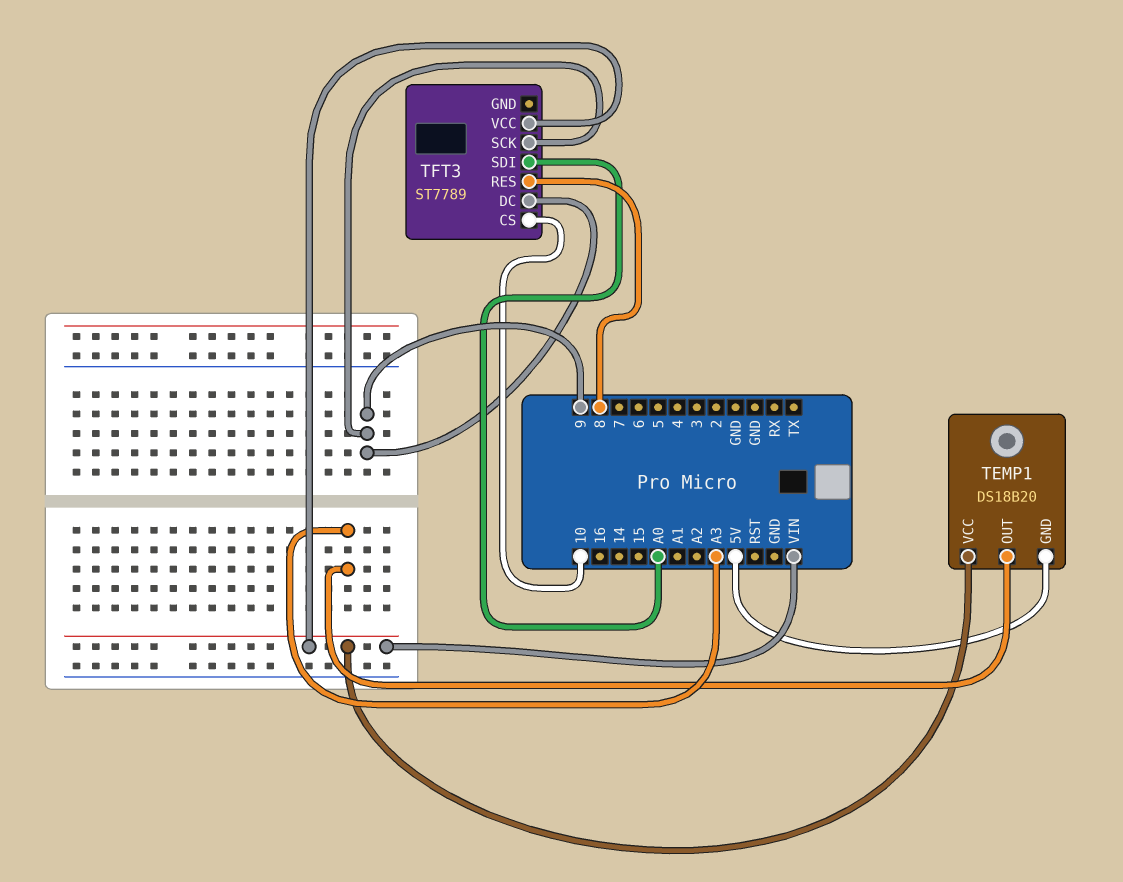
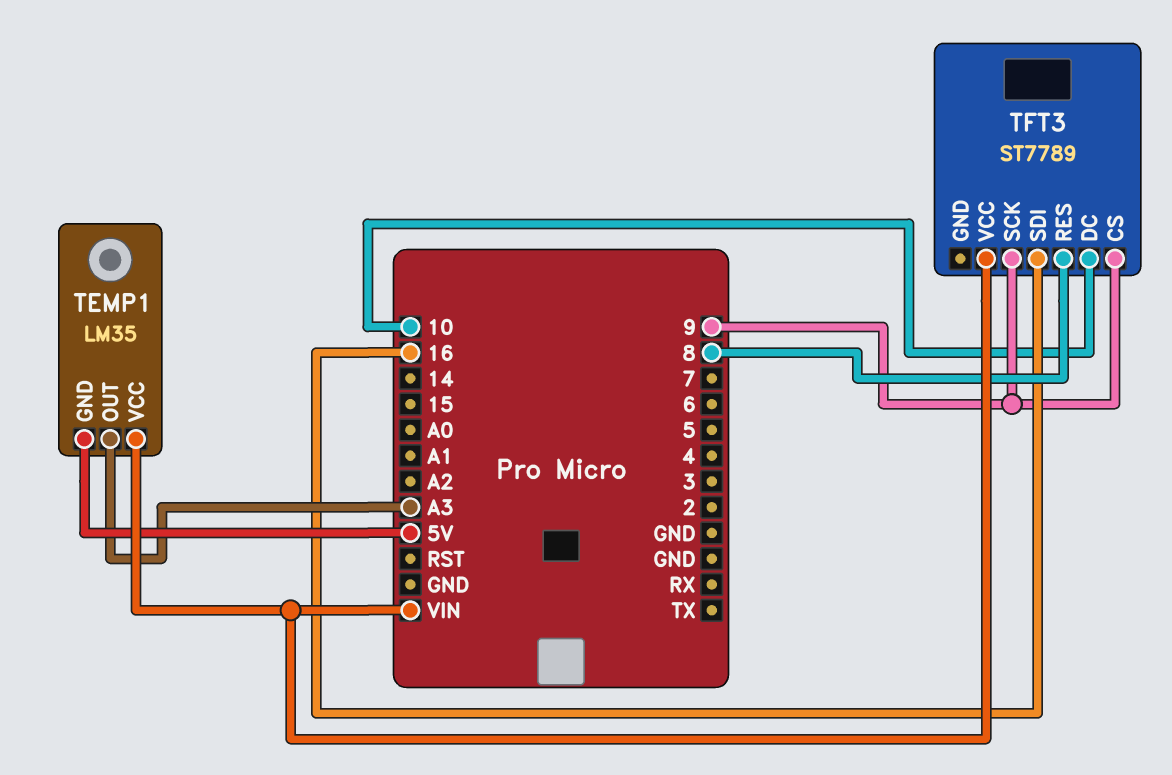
TEMP1: DS18B20 -> LM35
TFT3 pin CS: 10 -> 9
TFT3 pin DC: 9 -> 10
TFT3 pin SDI: A0 -> 16

